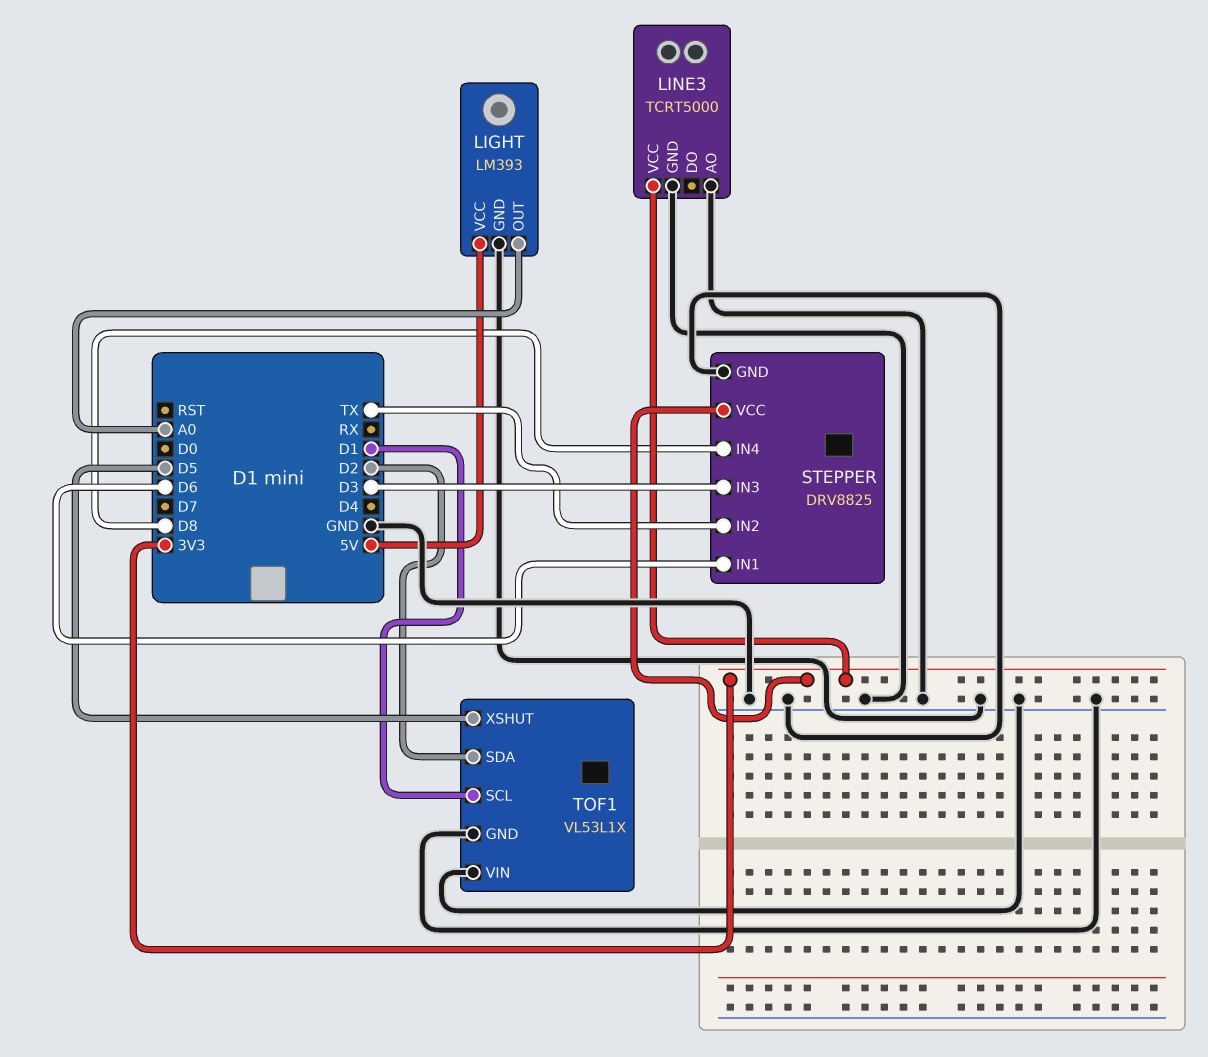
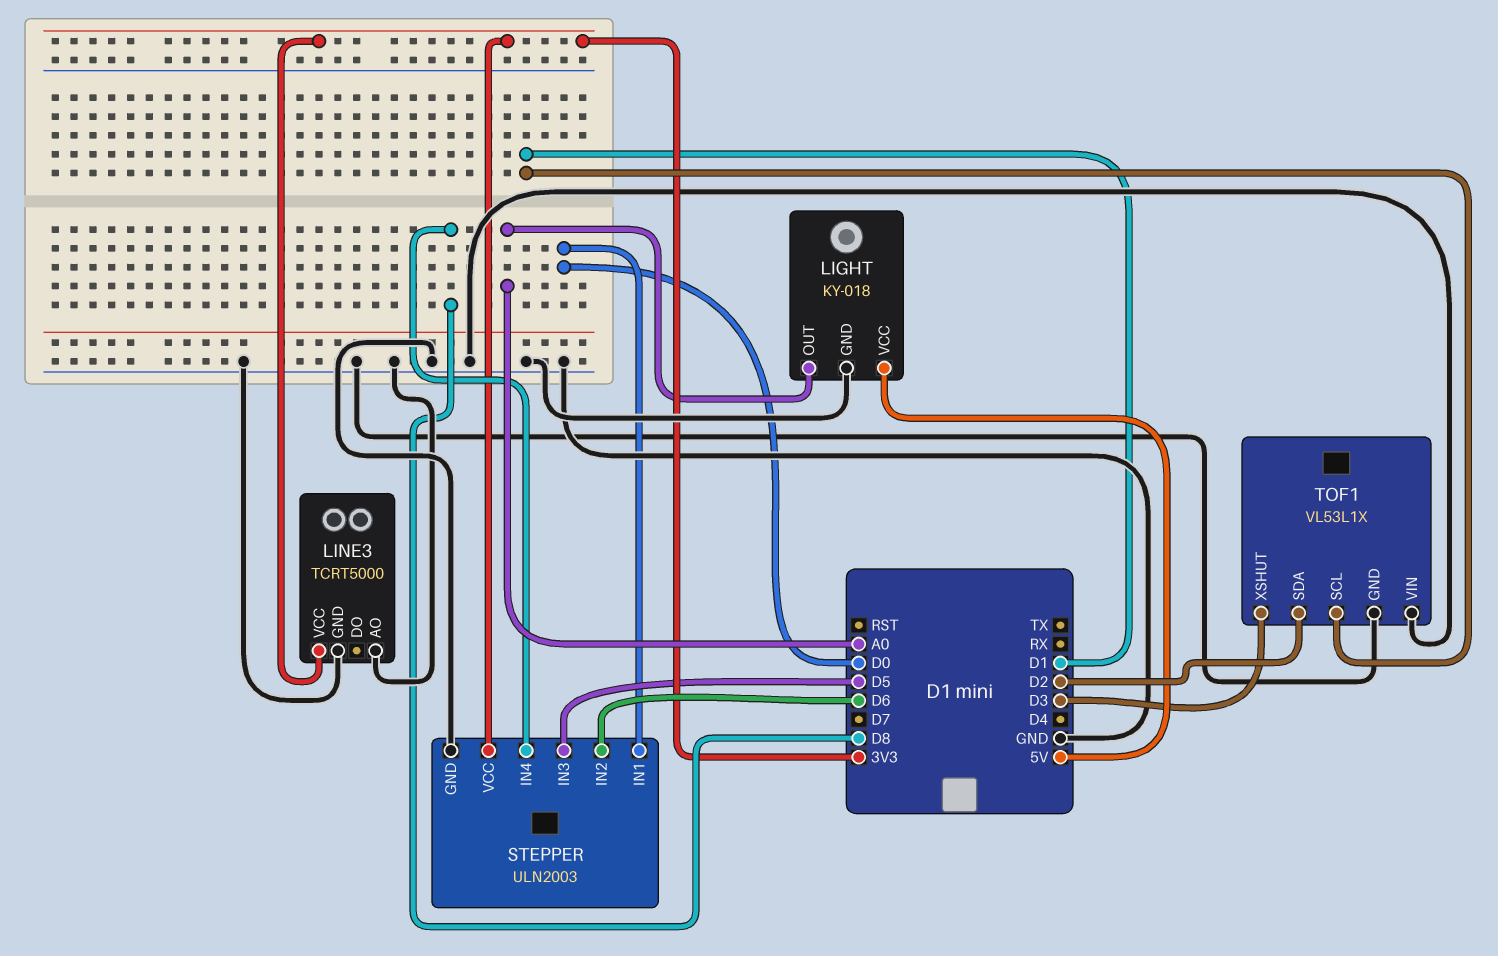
LIGHT: LM393 -> KY-018
STEPPER: DRV8825 -> ULN2003
STEPPER pin IN1: D6 -> D0
STEPPER pin IN2: TX -> D6
STEPPER pin IN3: D3 -> D5
TOF1 pin XSHUT: D5 -> D3

